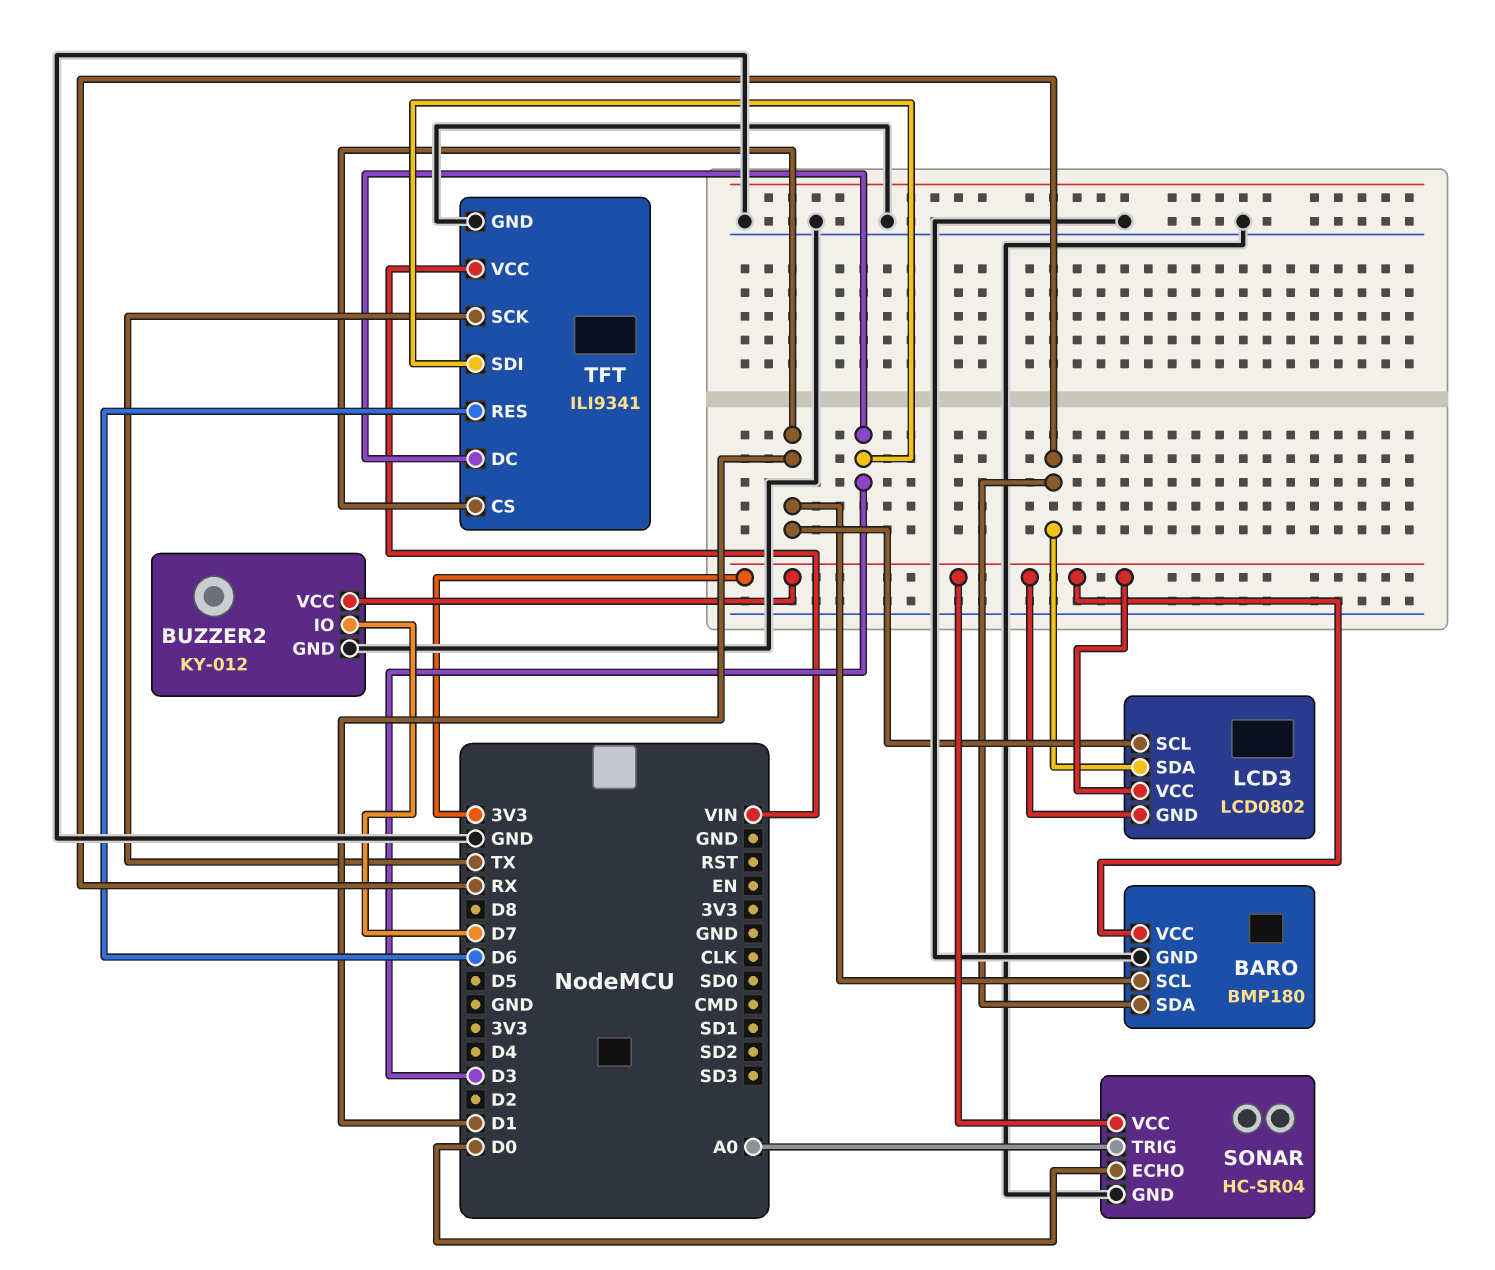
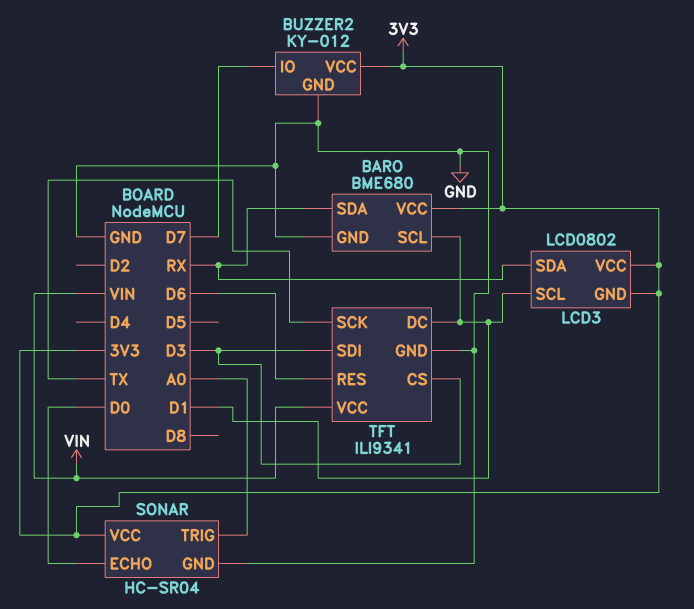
BARO: BMP180 -> BME680
TFT pin CS: D1 -> D3
TFT pin DC: D3 -> D1

